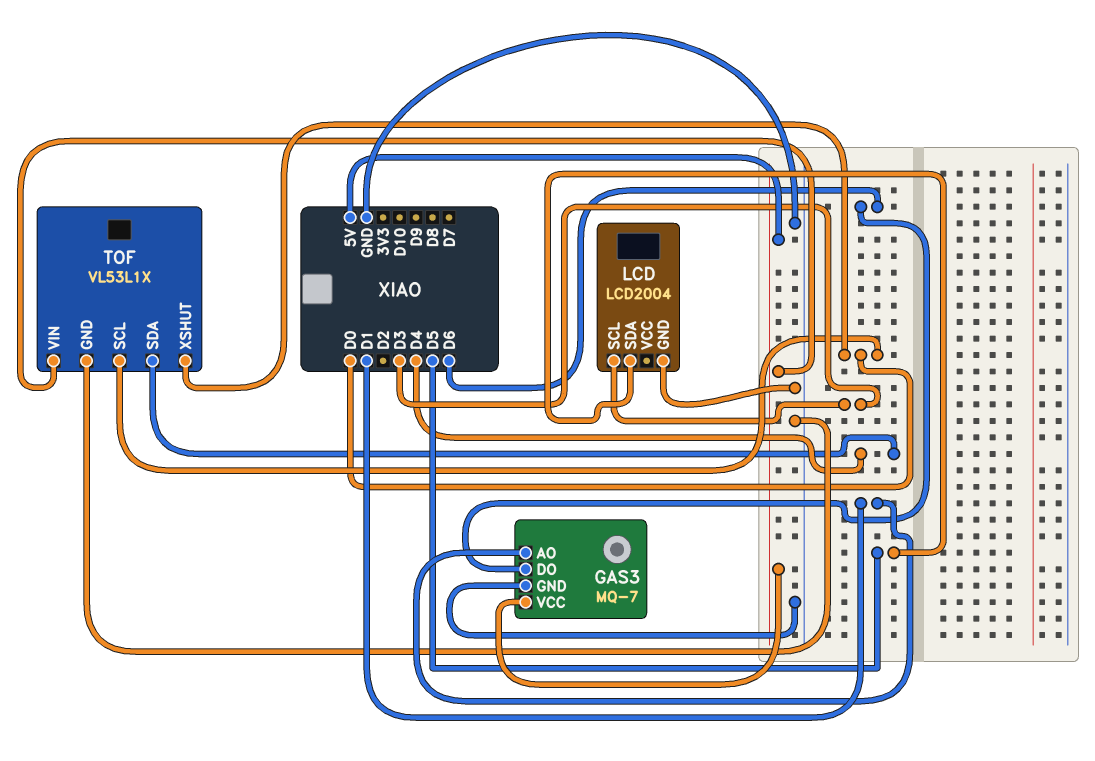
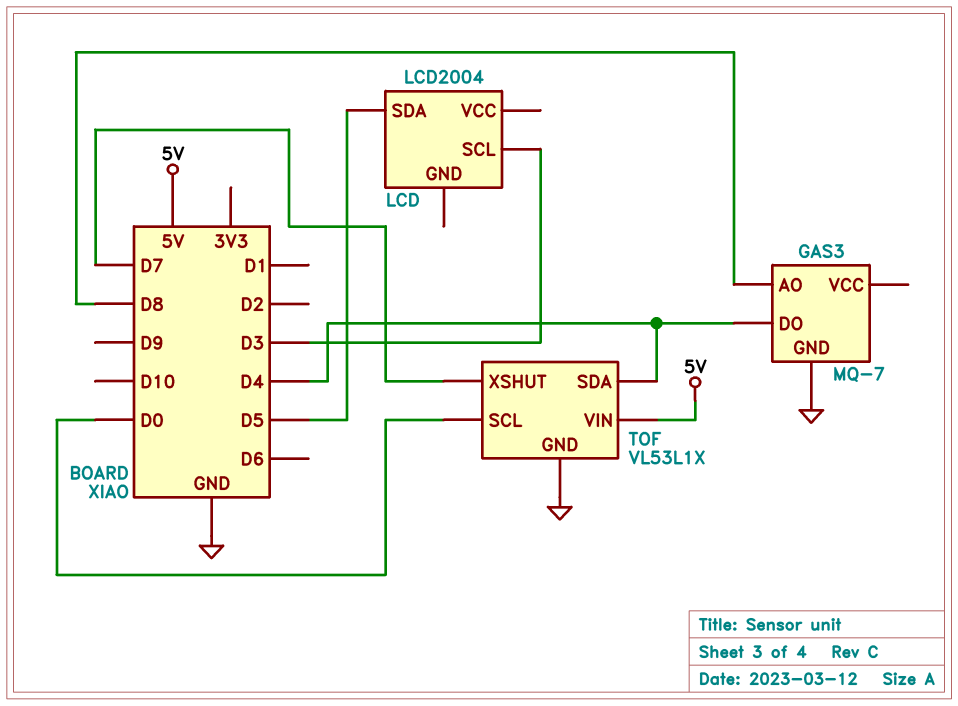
GAS3 pin AO: D1 -> D8
GAS3 pin DO: D6 -> D4
GAS3 pin VCC: 5V -> none
LCD pin GND: GND -> none
TOF pin XSHUT: D0 -> D7

